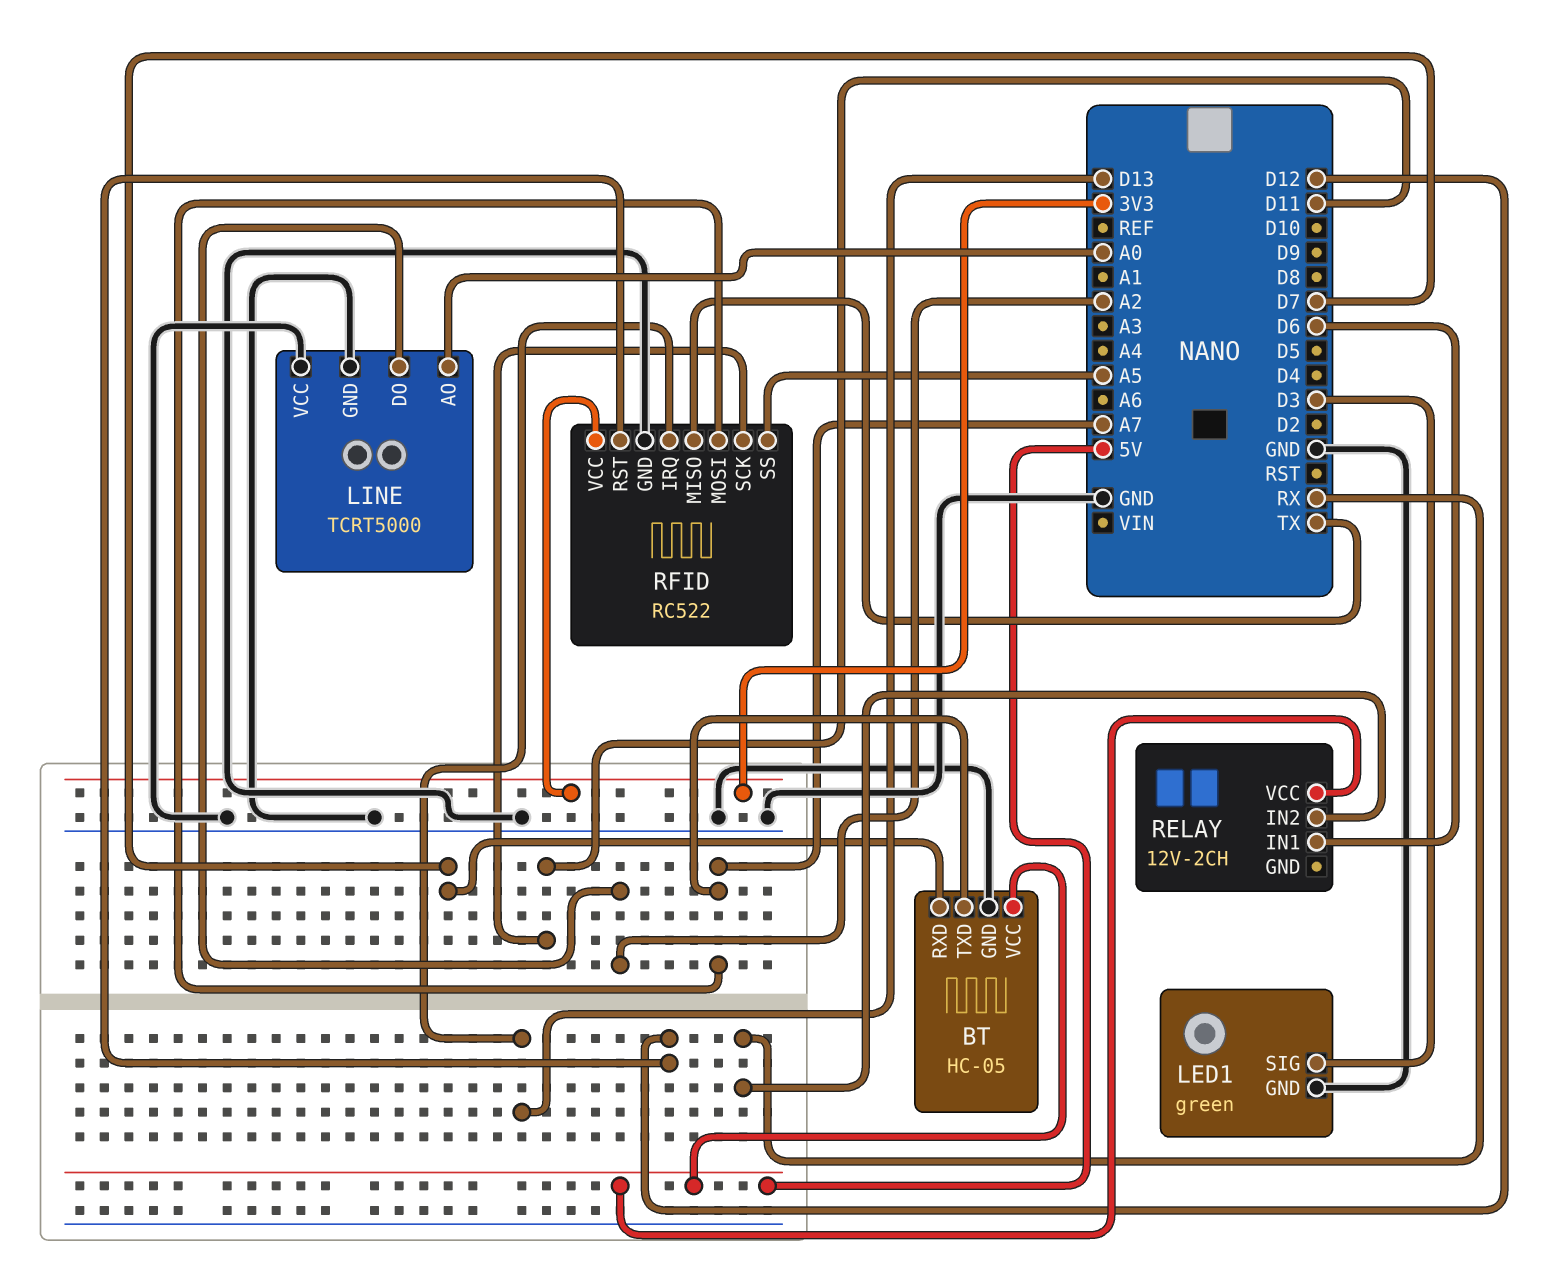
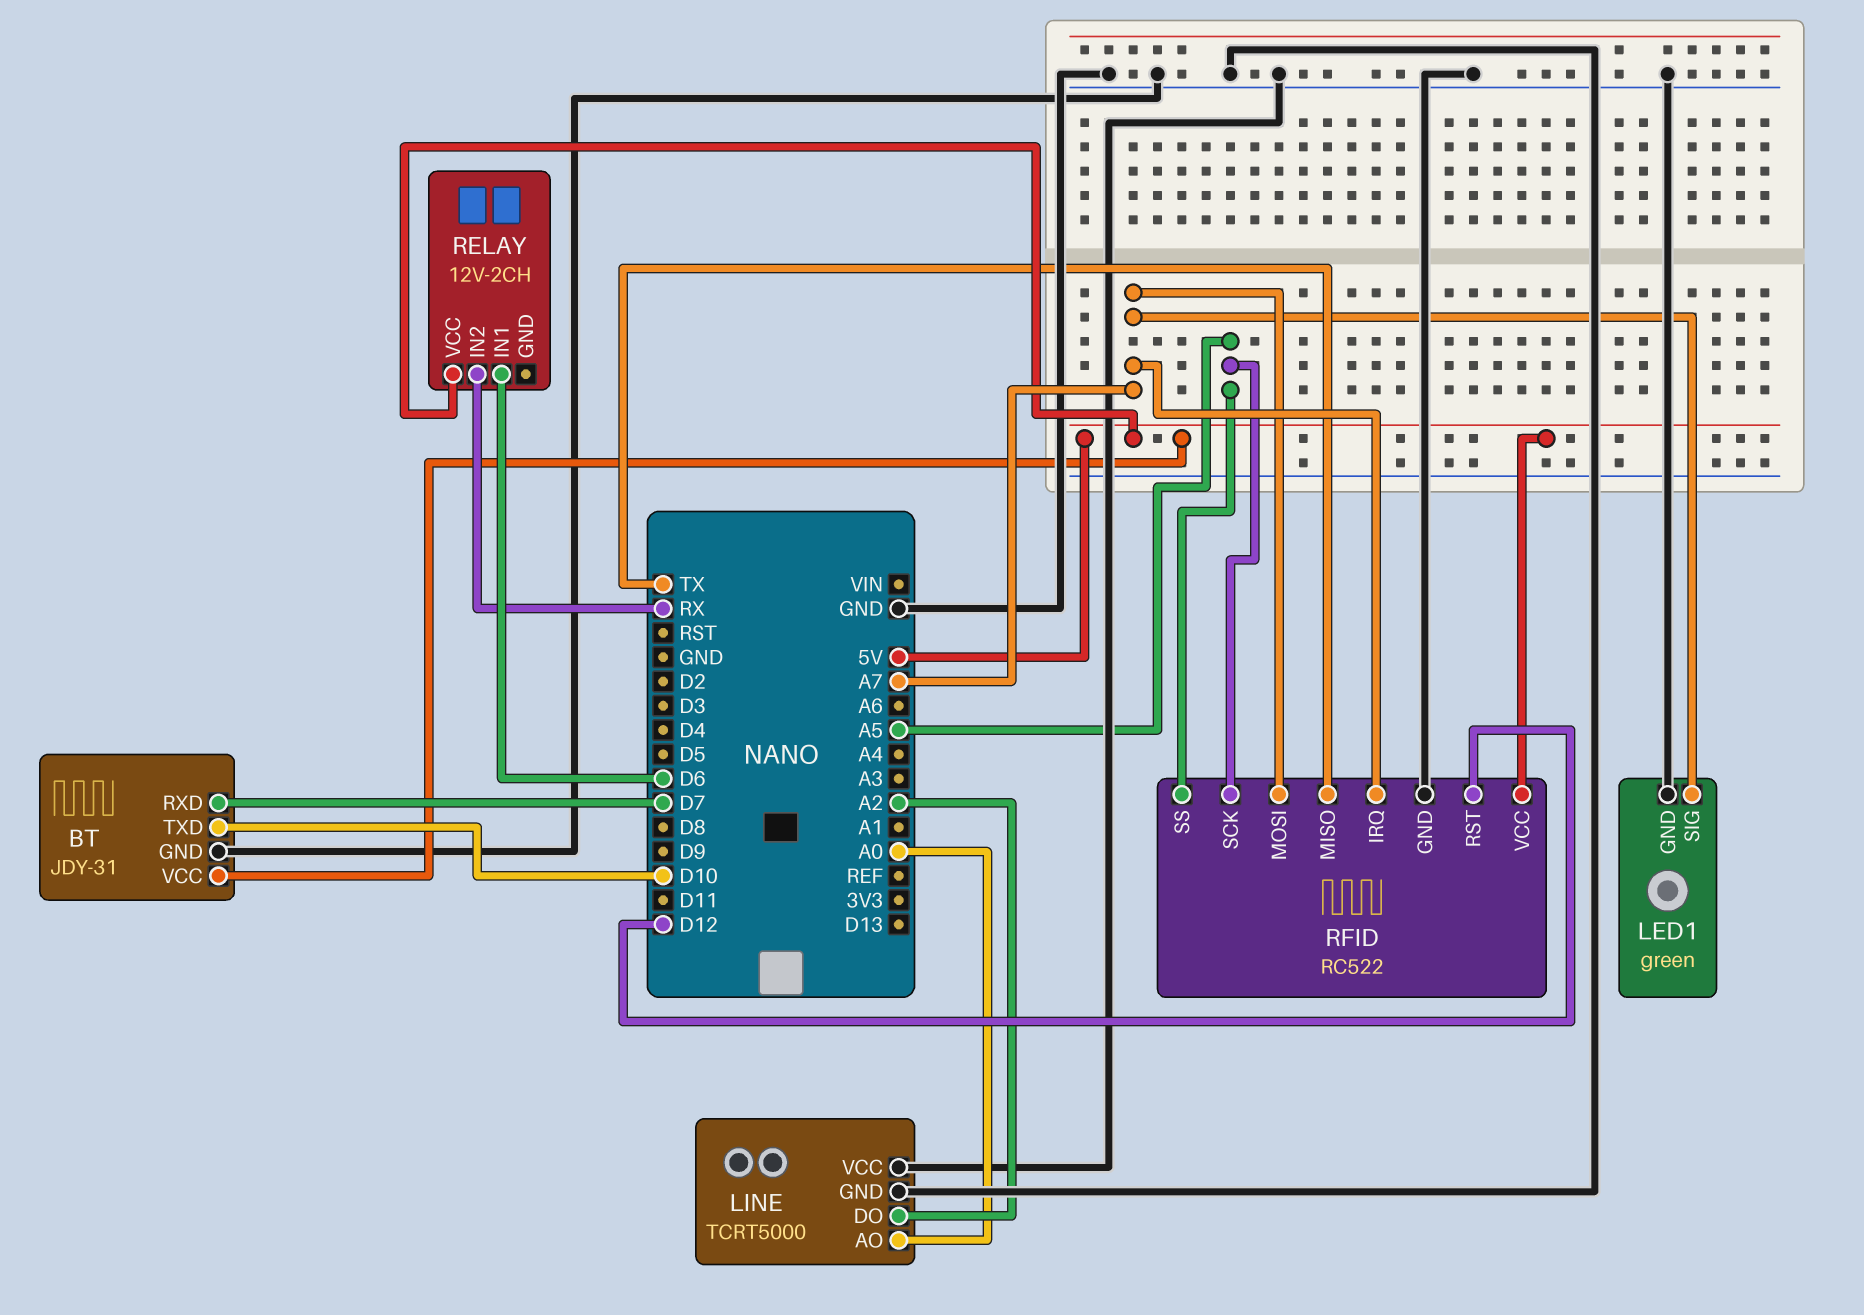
BT: HC-05 -> JDY-31
BT pin TXD: A7 -> D10
LED1 pin SIG: D3 -> A7
RFID pin IRQ: D13 -> A7
RFID pin SCK: D11 -> A5
RFID pin VCC: 3V3 -> 5V

